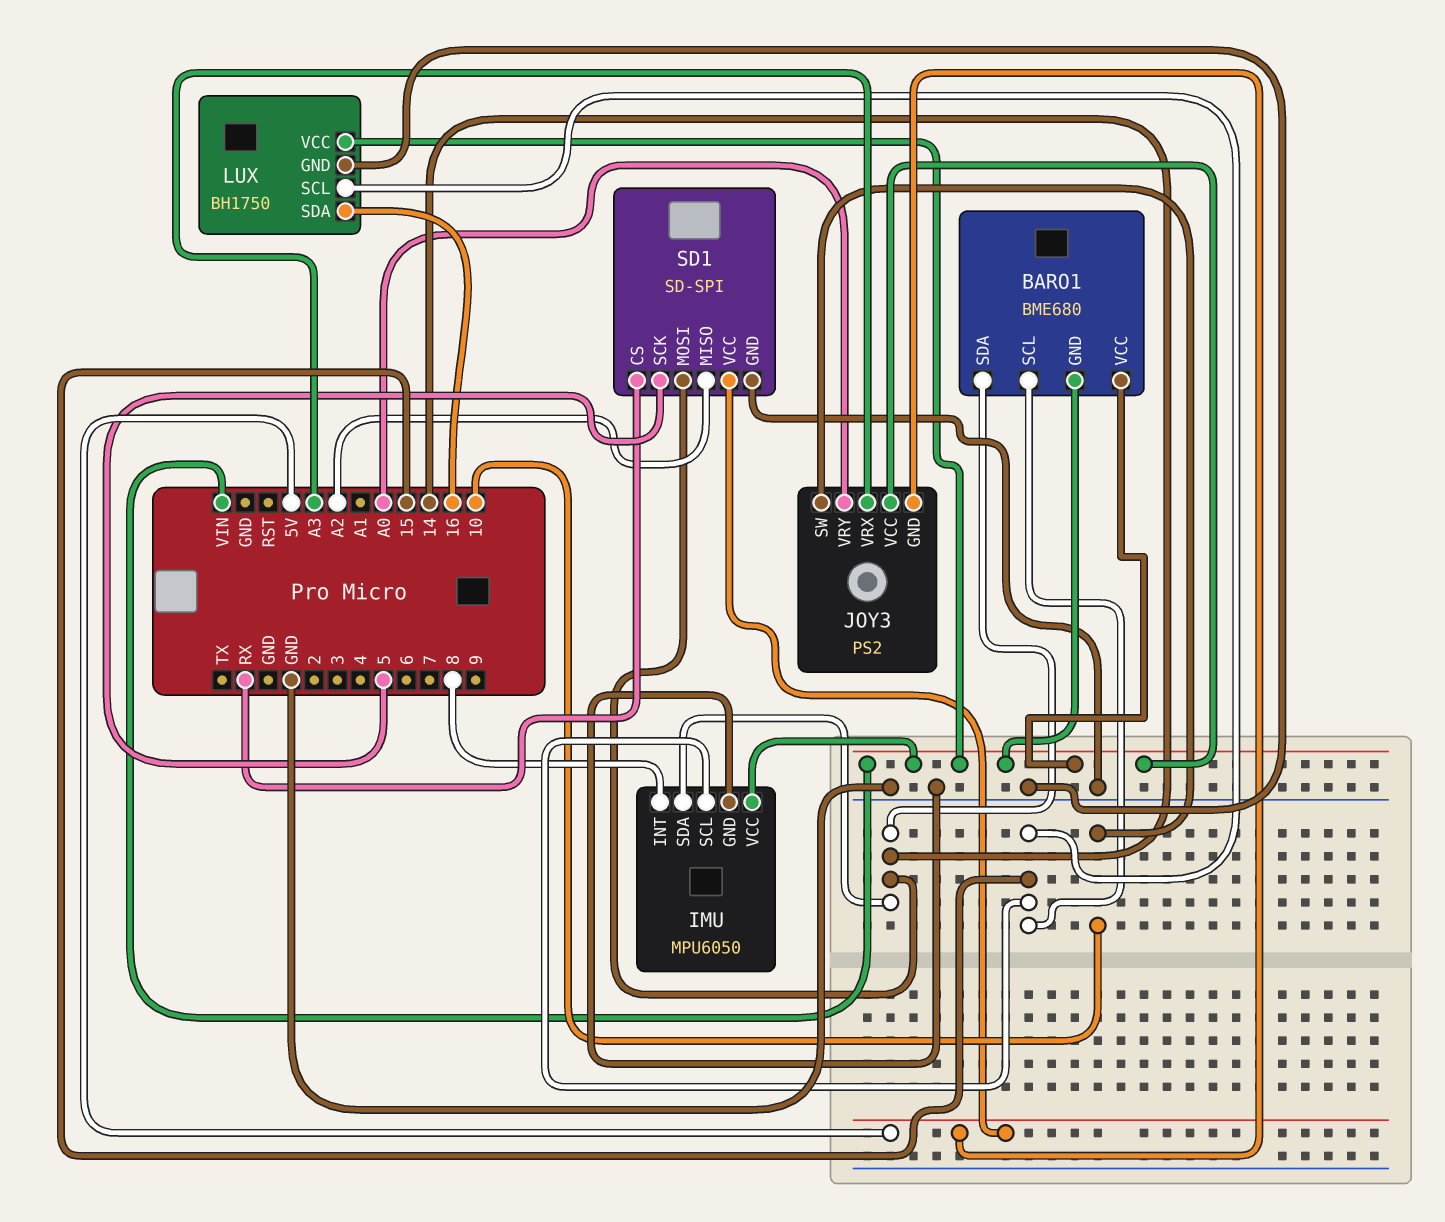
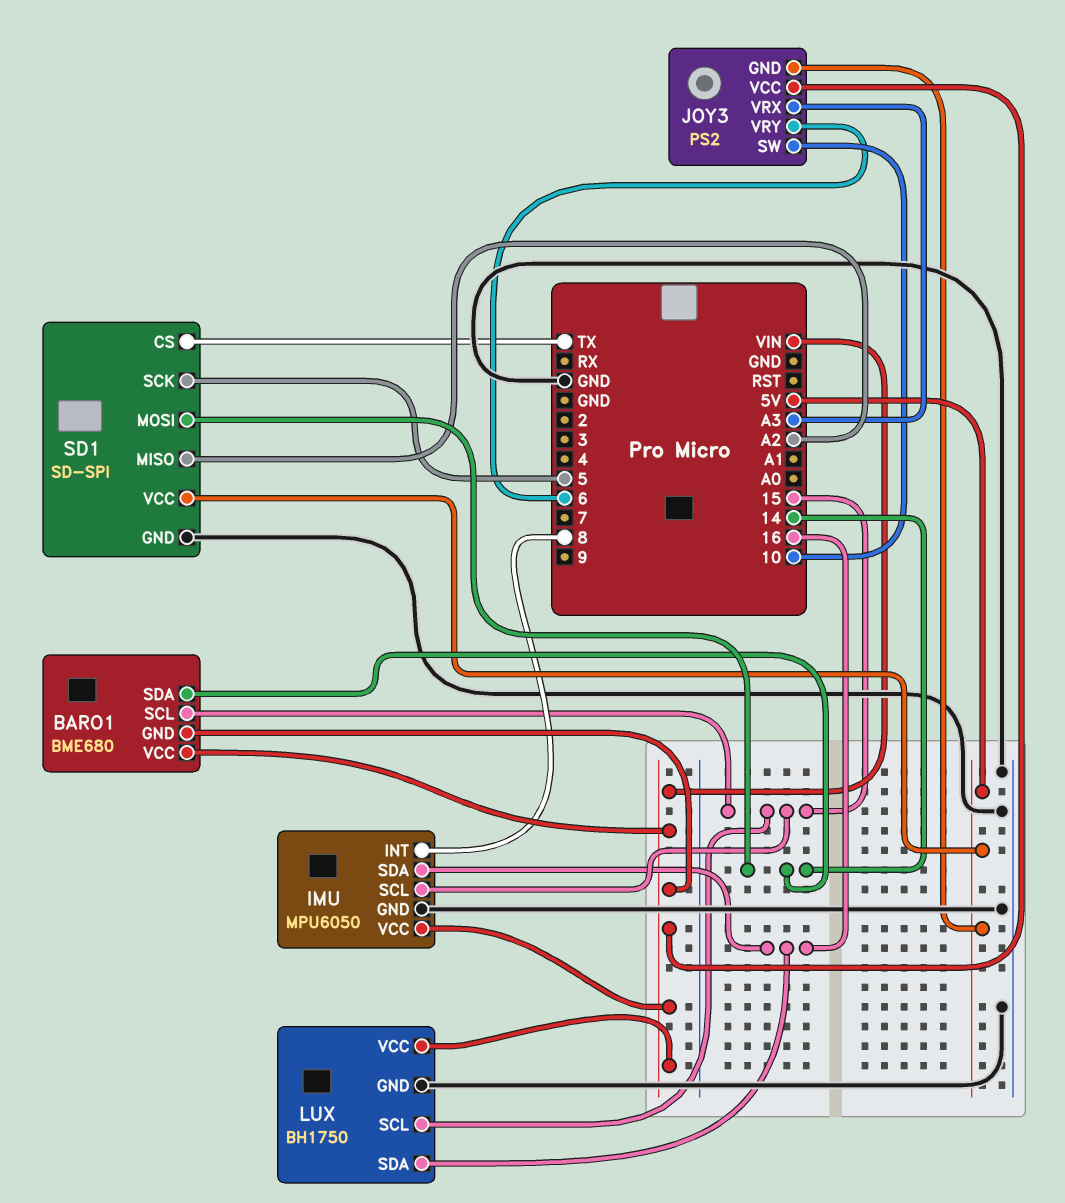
IMU pin SDA: 14 -> 16
JOY3 pin VRY: A0 -> 6
SD1 pin CS: RX -> TX

